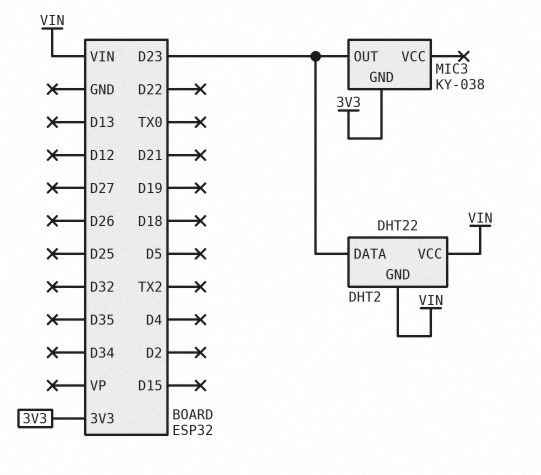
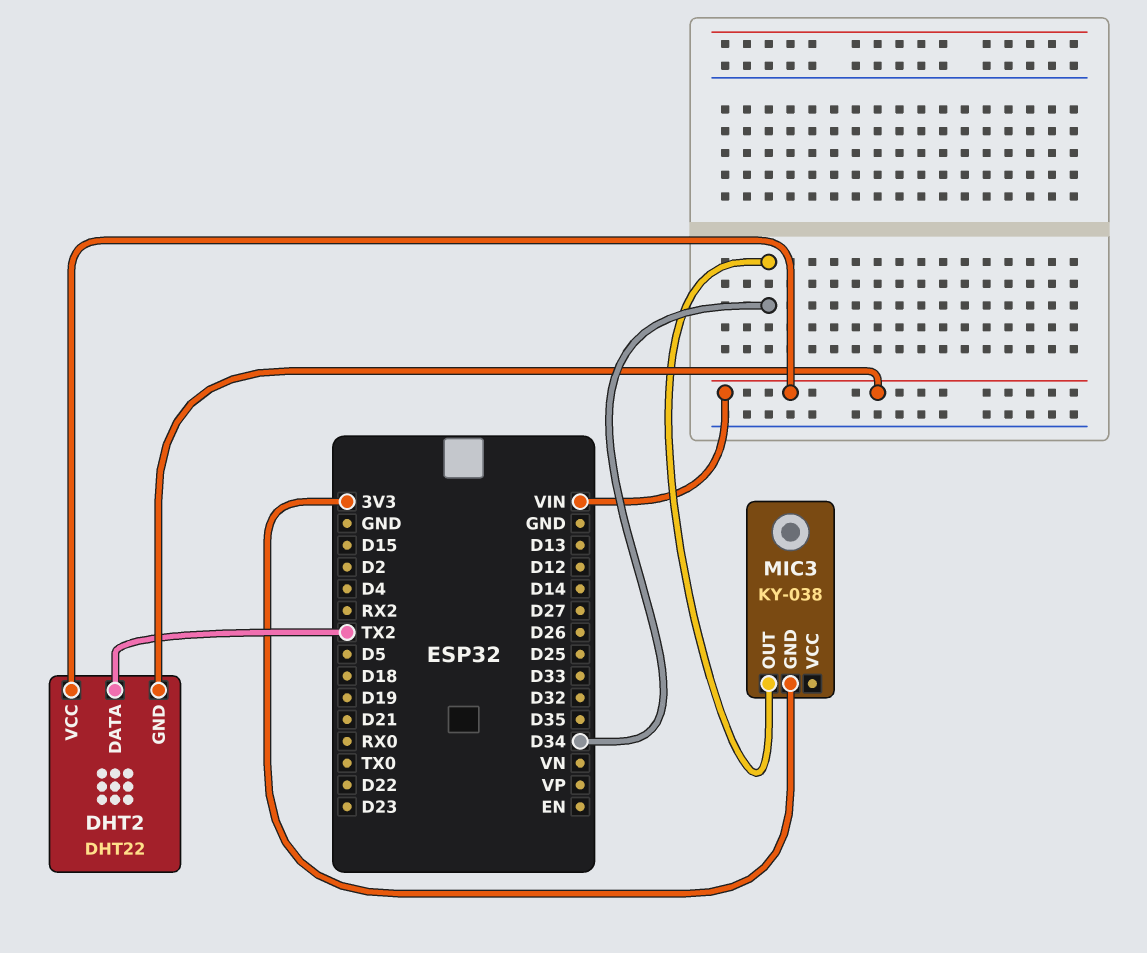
DHT2 pin DATA: D23 -> TX2
MIC3 pin OUT: D23 -> D34

